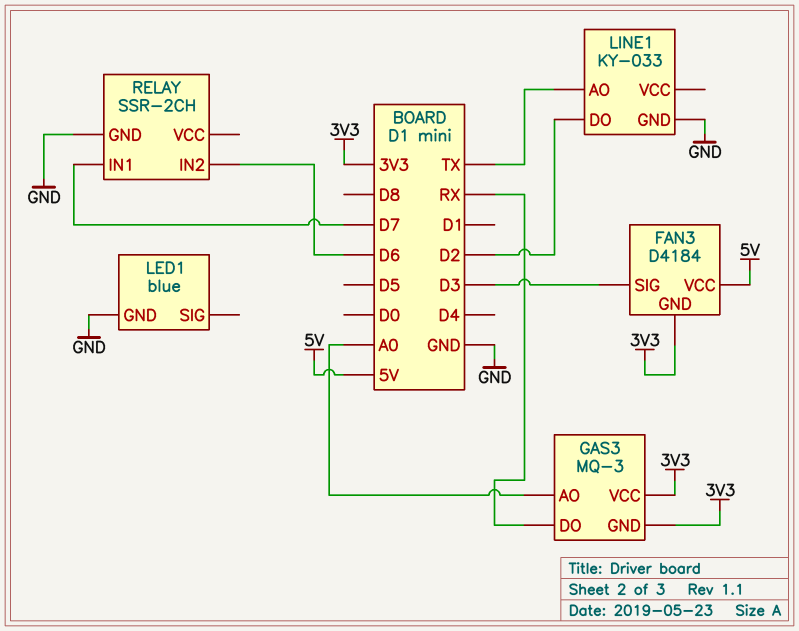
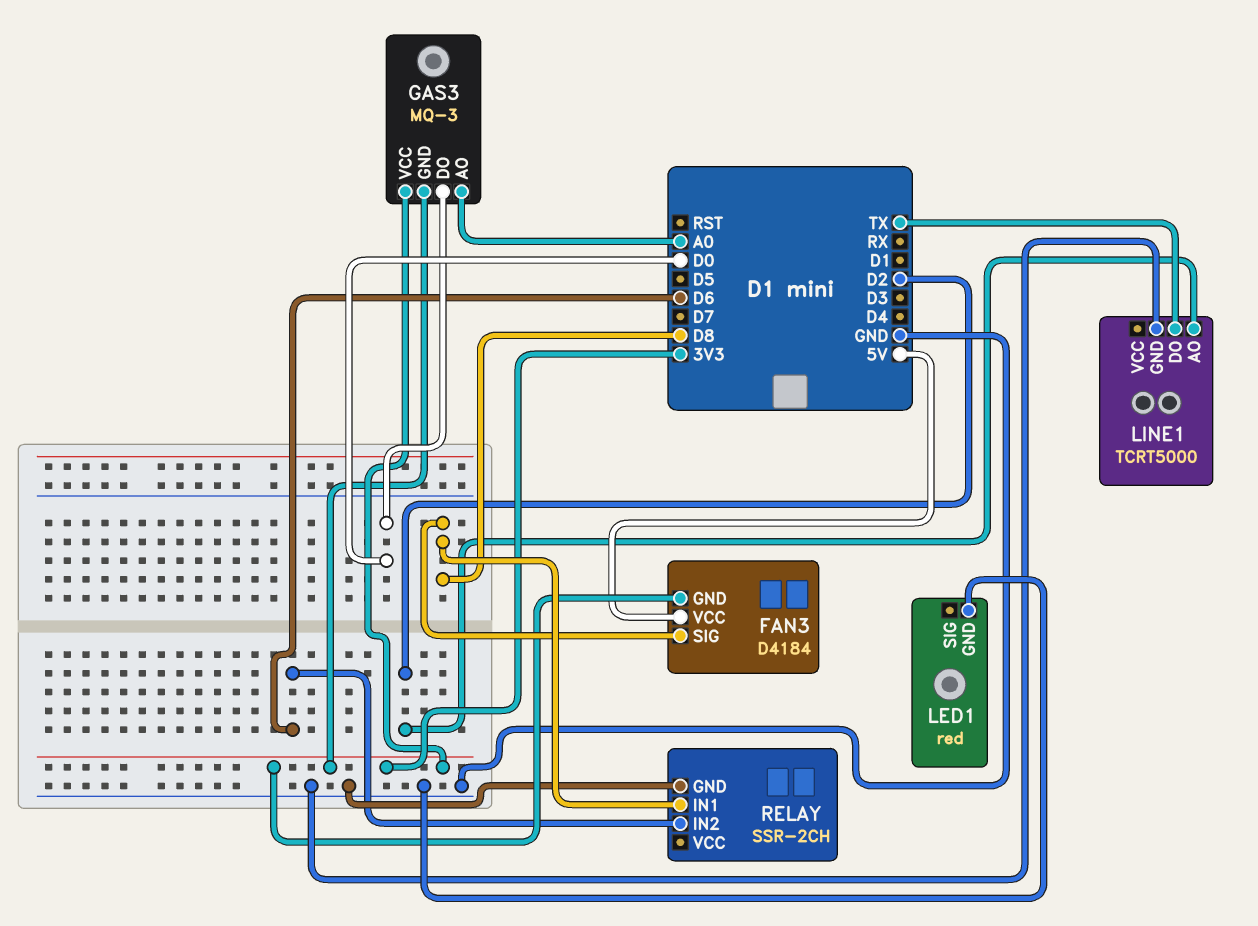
FAN3 pin SIG: D3 -> D8
GAS3 pin DO: RX -> D0
LED1: blue -> red
LINE1: KY-033 -> TCRT5000
LINE1 pin AO: TX -> D2
LINE1 pin DO: D2 -> TX
RELAY pin IN1: D7 -> D8

